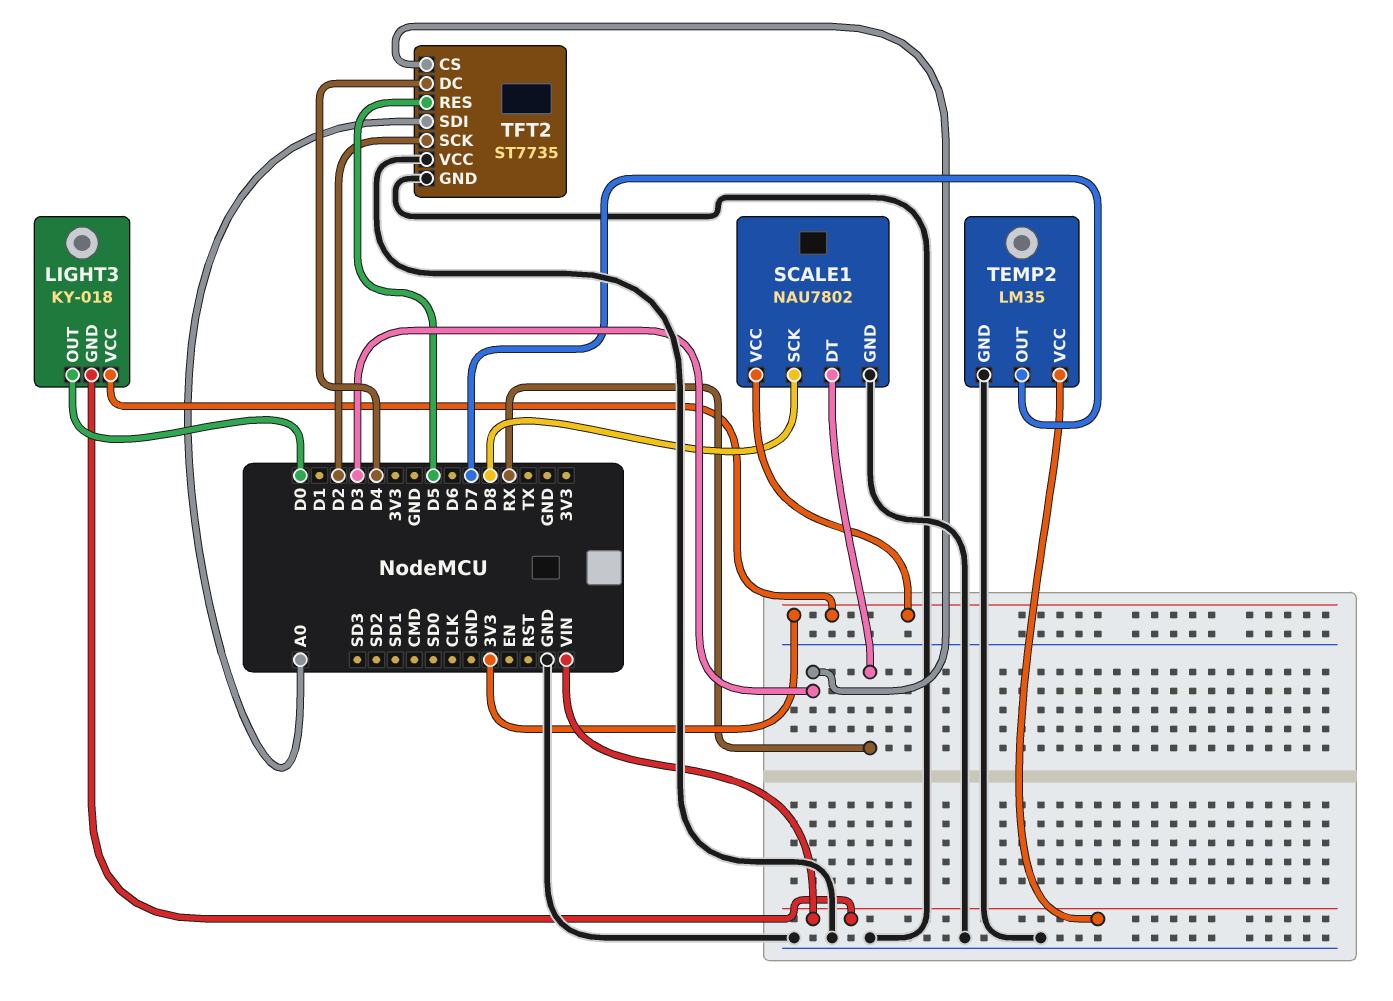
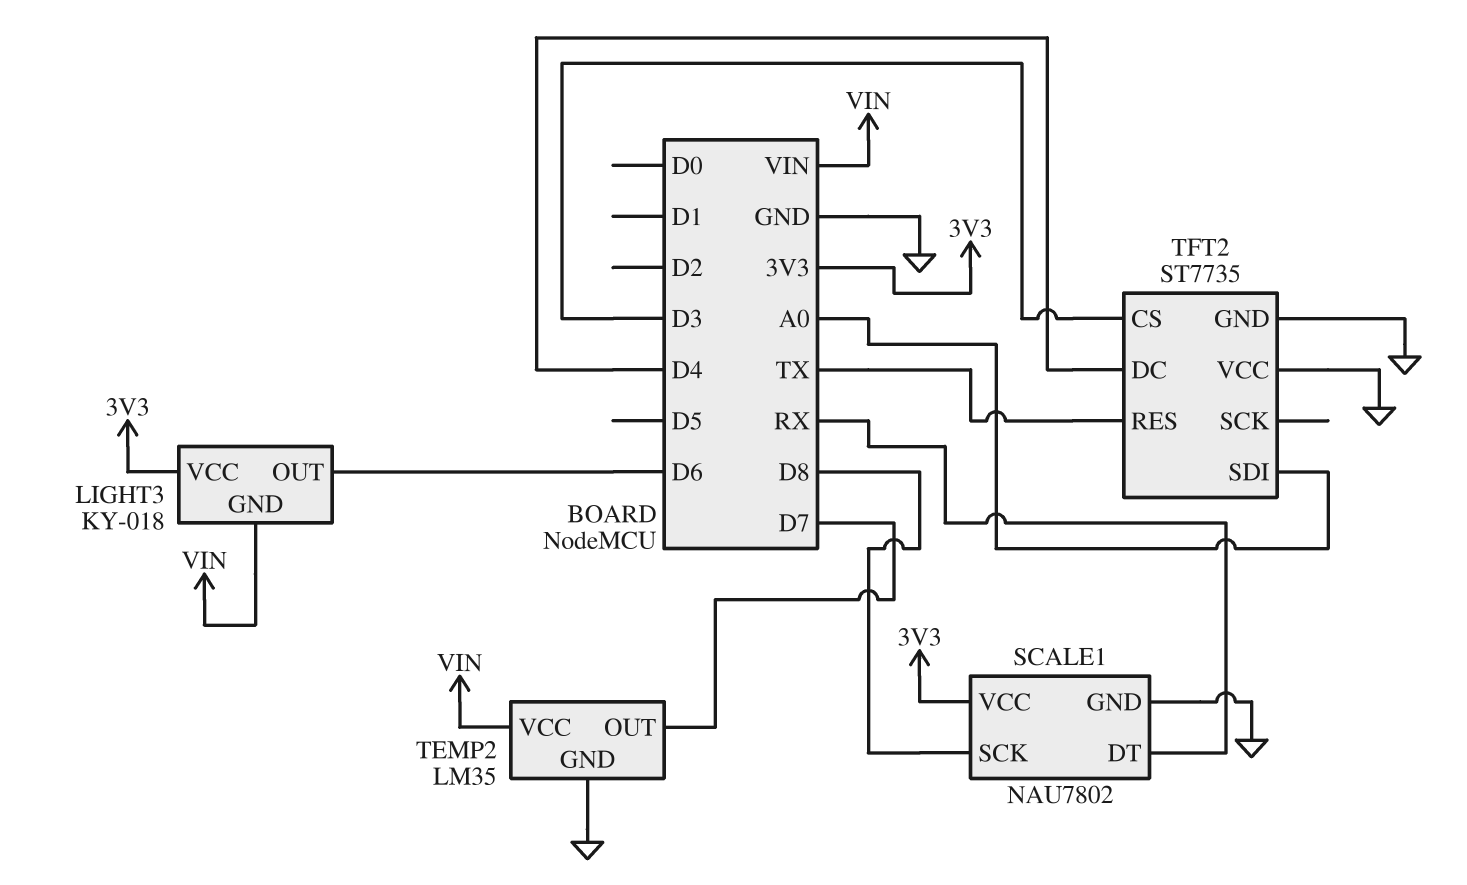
LIGHT3 pin OUT: D0 -> D6
TFT2 pin RES: D5 -> TX
TFT2 pin SCK: D2 -> none

